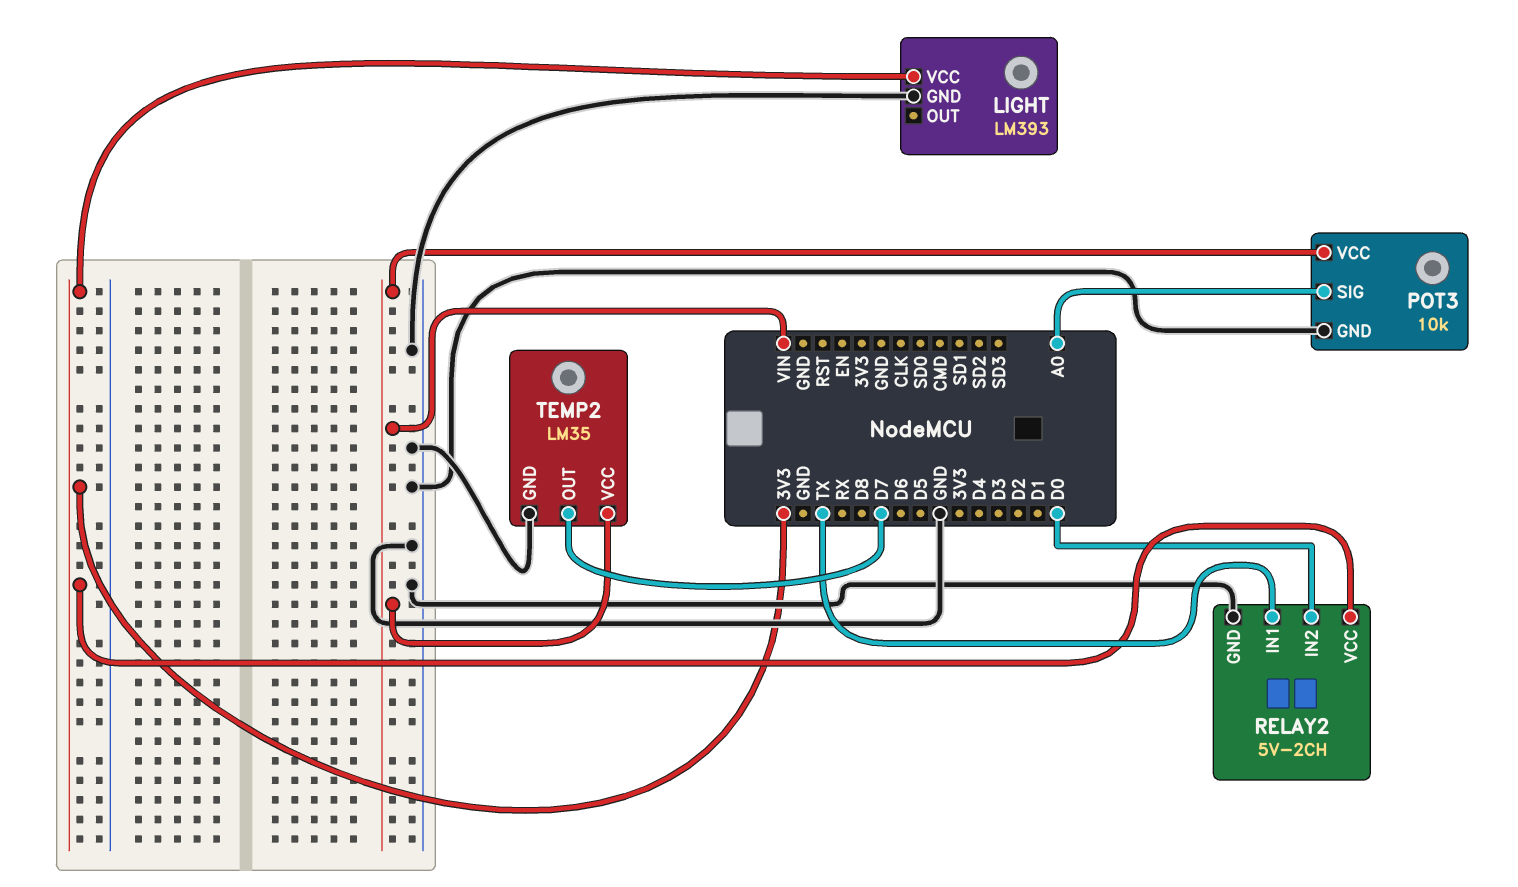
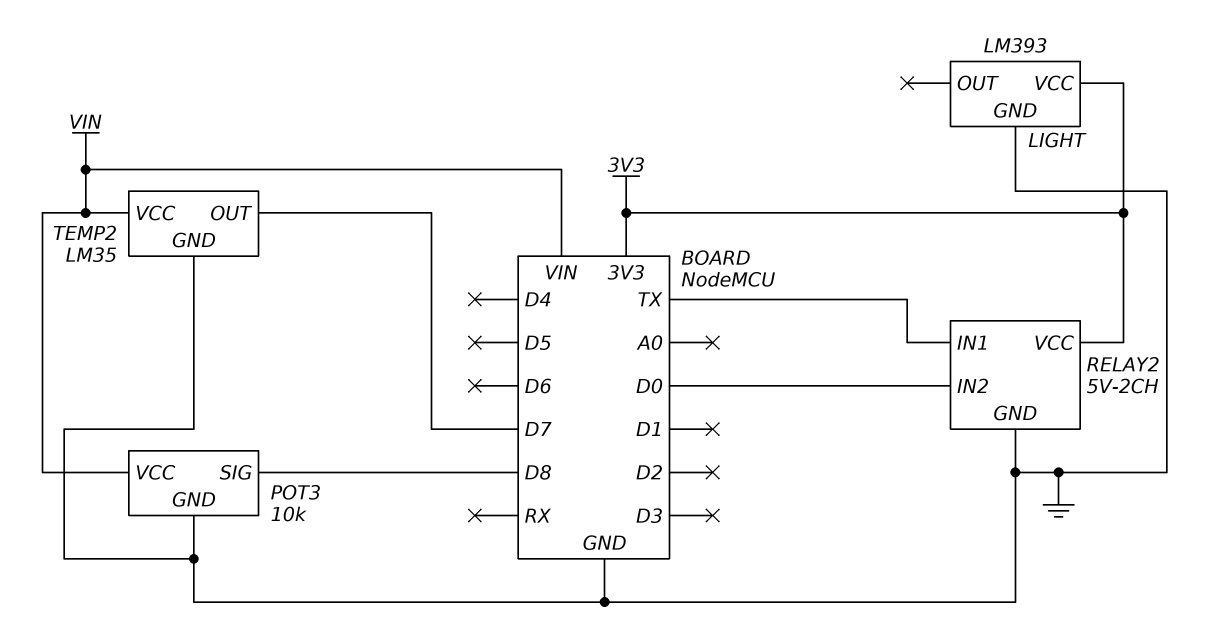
POT3 pin SIG: A0 -> D8

